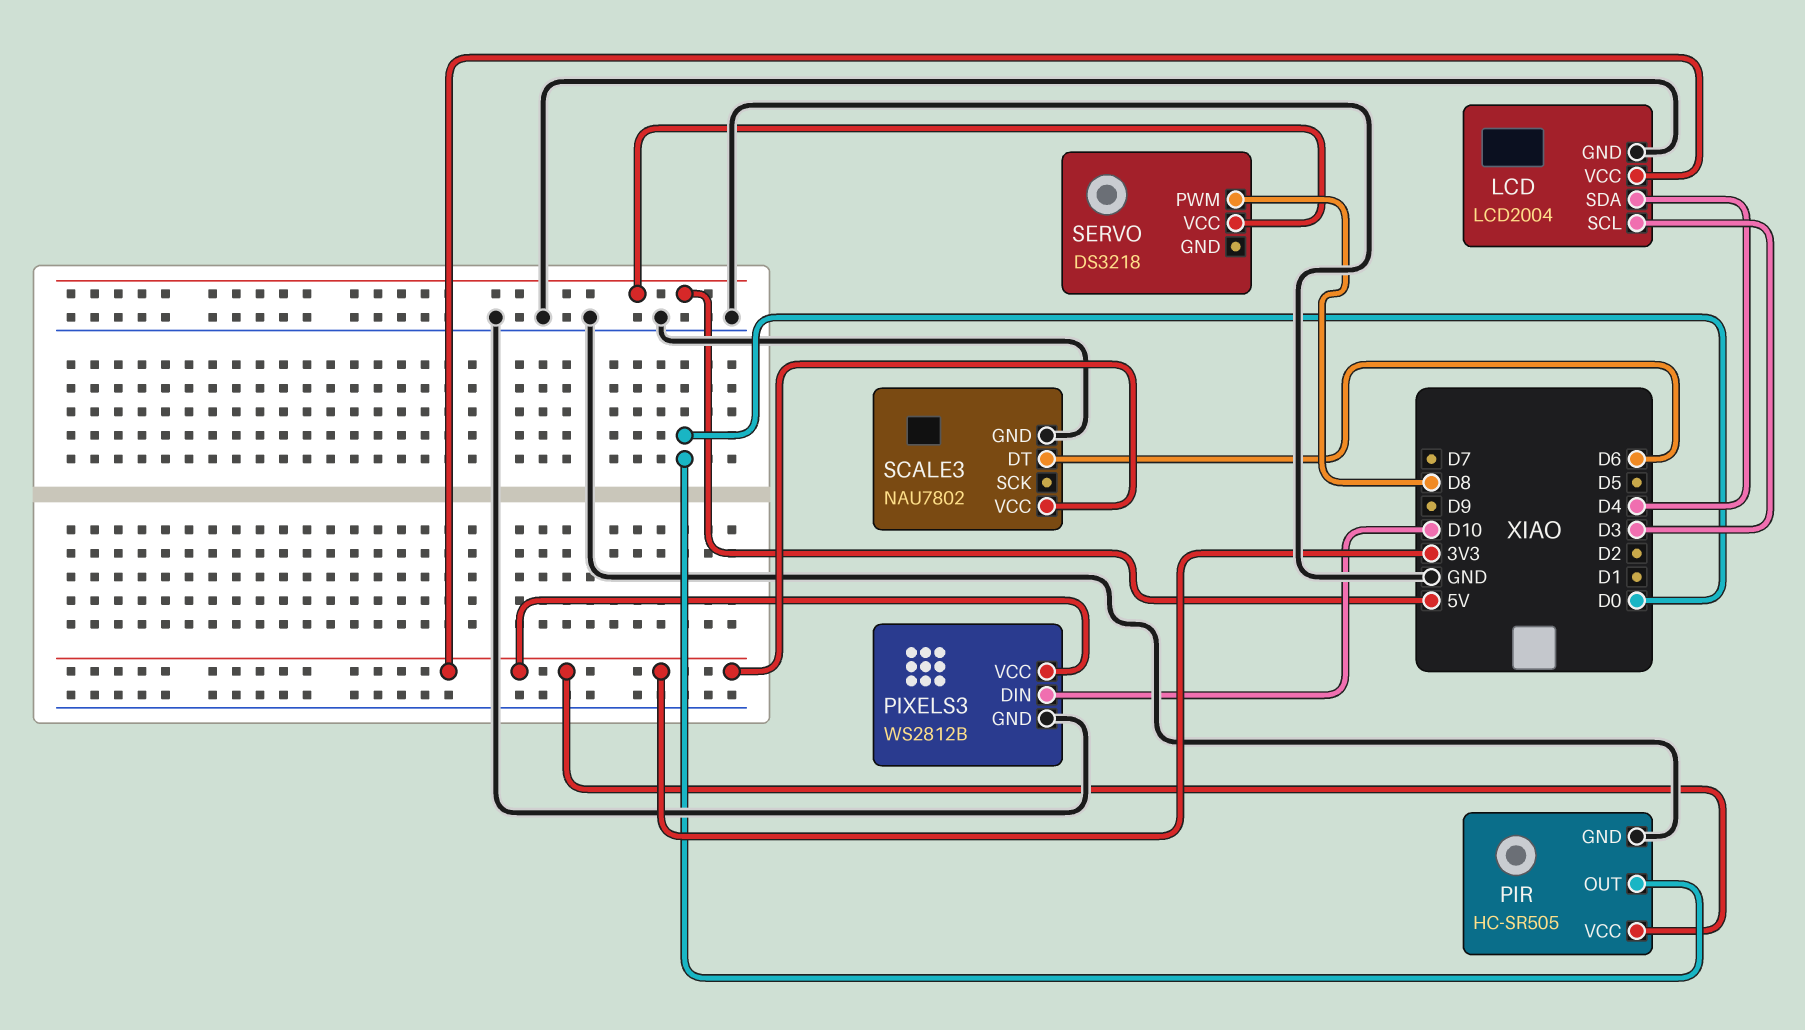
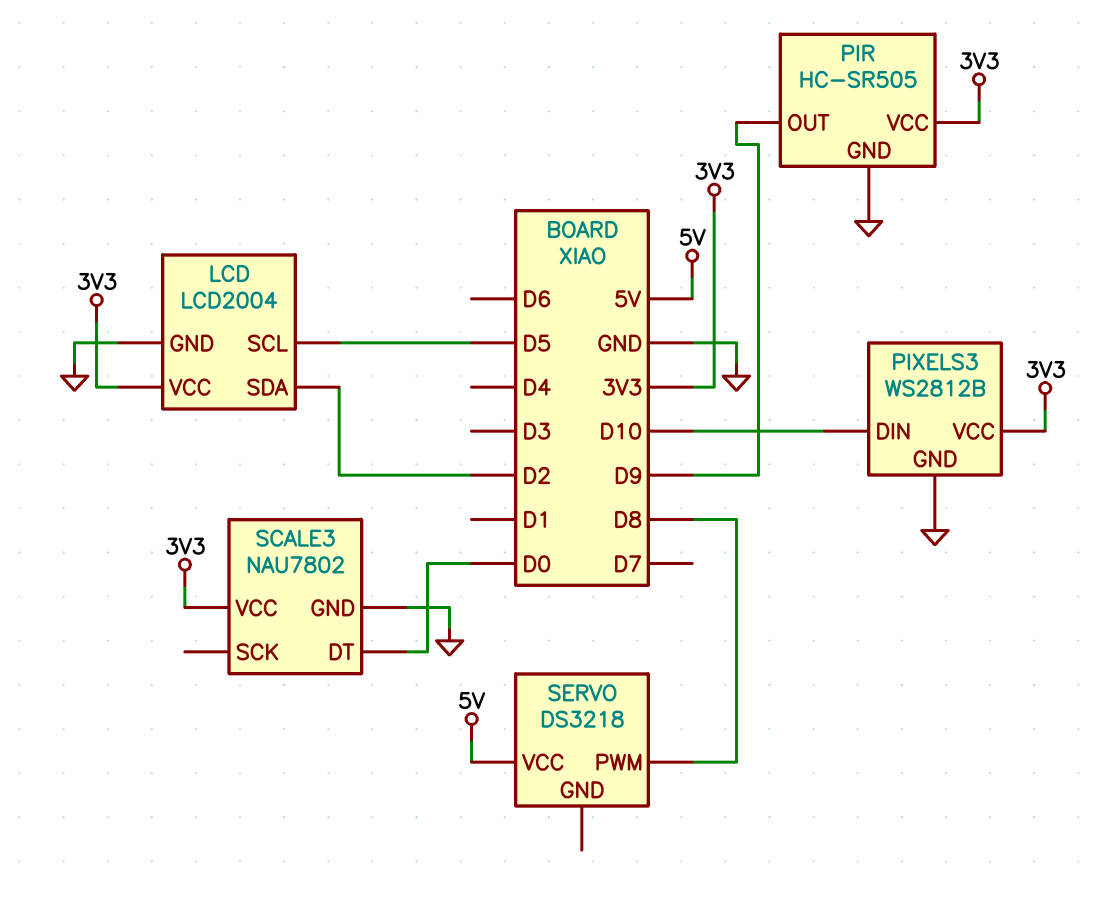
LCD pin SCL: D3 -> D5
LCD pin SDA: D4 -> D2
PIR pin OUT: D0 -> D9
SCALE3 pin DT: D6 -> D0

